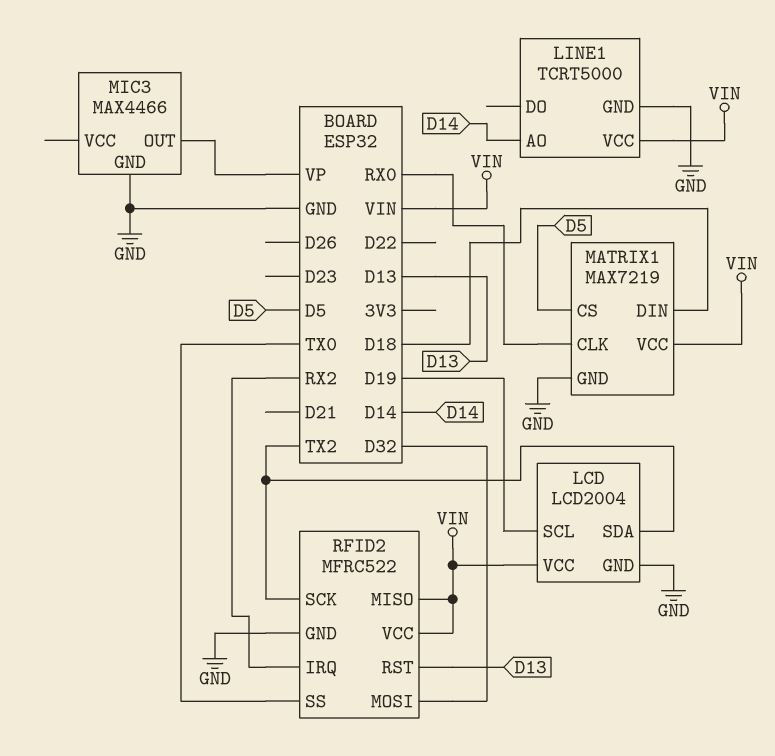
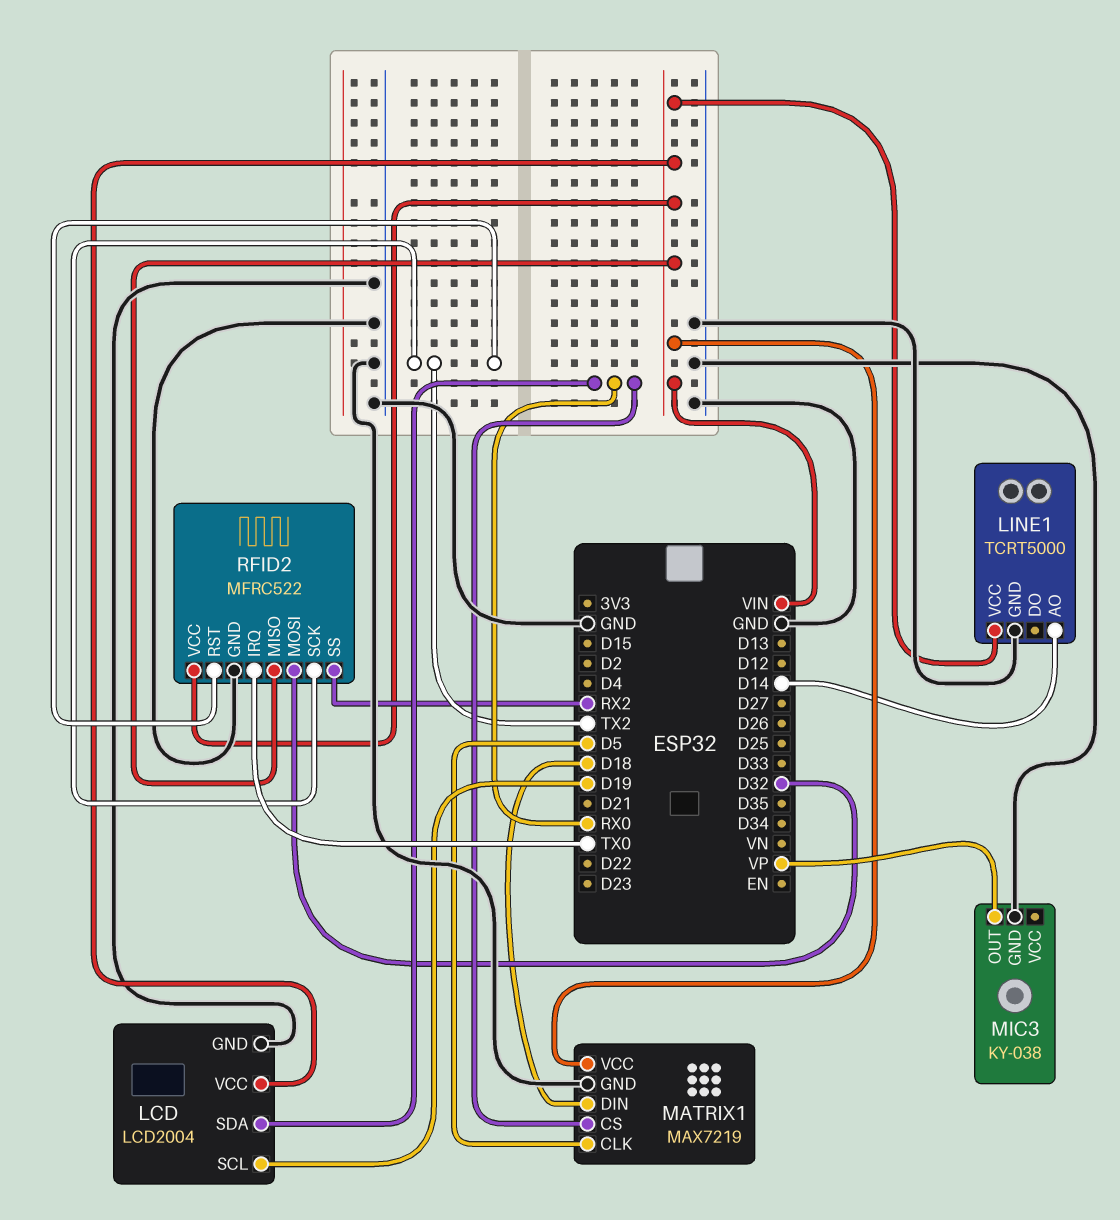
LCD pin SDA: TX2 -> RX0
MATRIX1 pin CLK: RX0 -> D5
MATRIX1 pin CS: D5 -> RX0
MIC3: MAX4466 -> KY-038
RFID2 pin IRQ: RX2 -> TX0
RFID2 pin RST: D13 -> TX2
RFID2 pin SS: TX0 -> RX2

